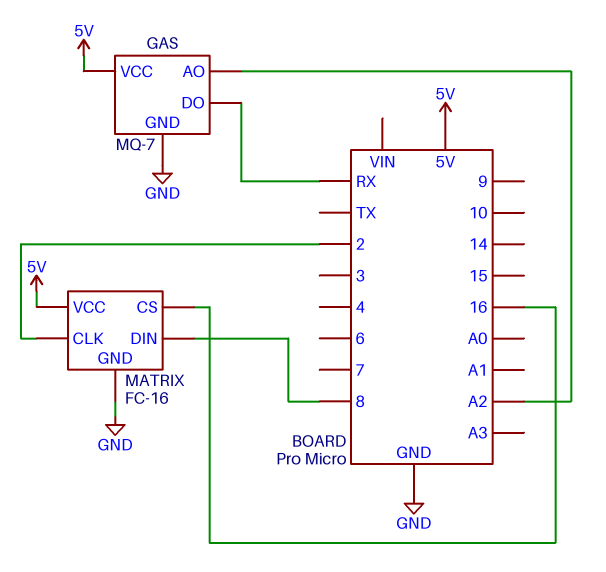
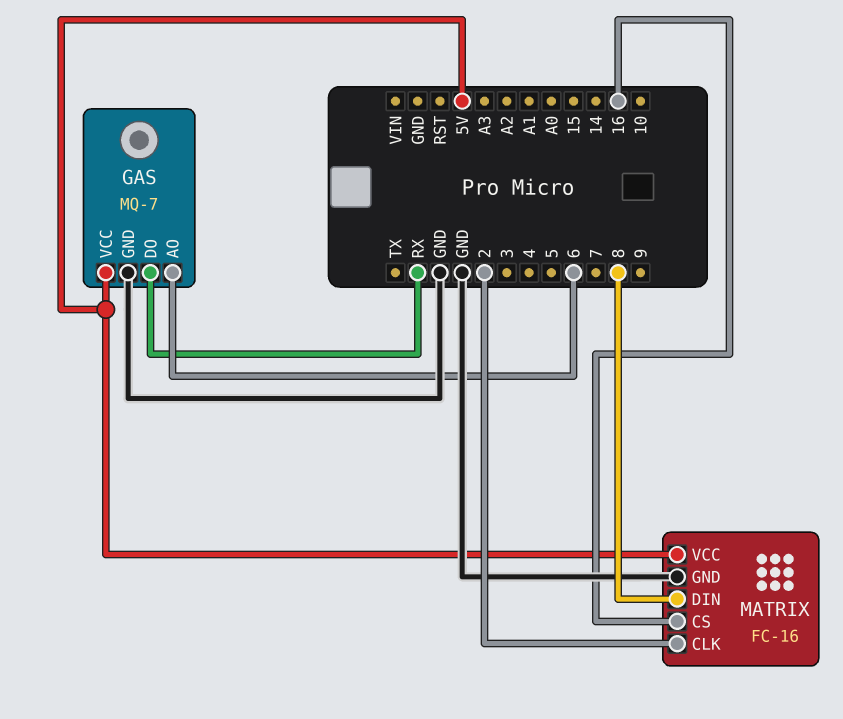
GAS pin AO: A2 -> 6

